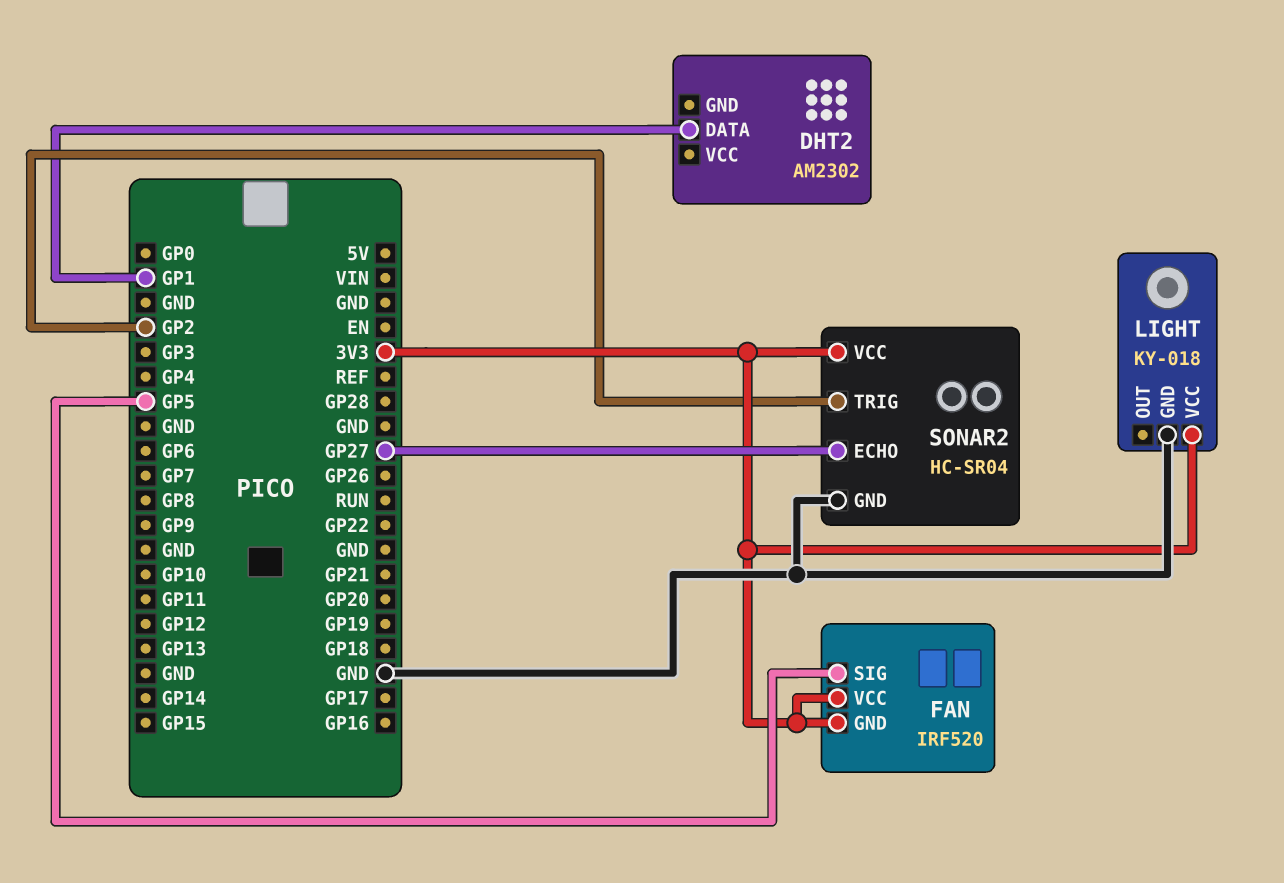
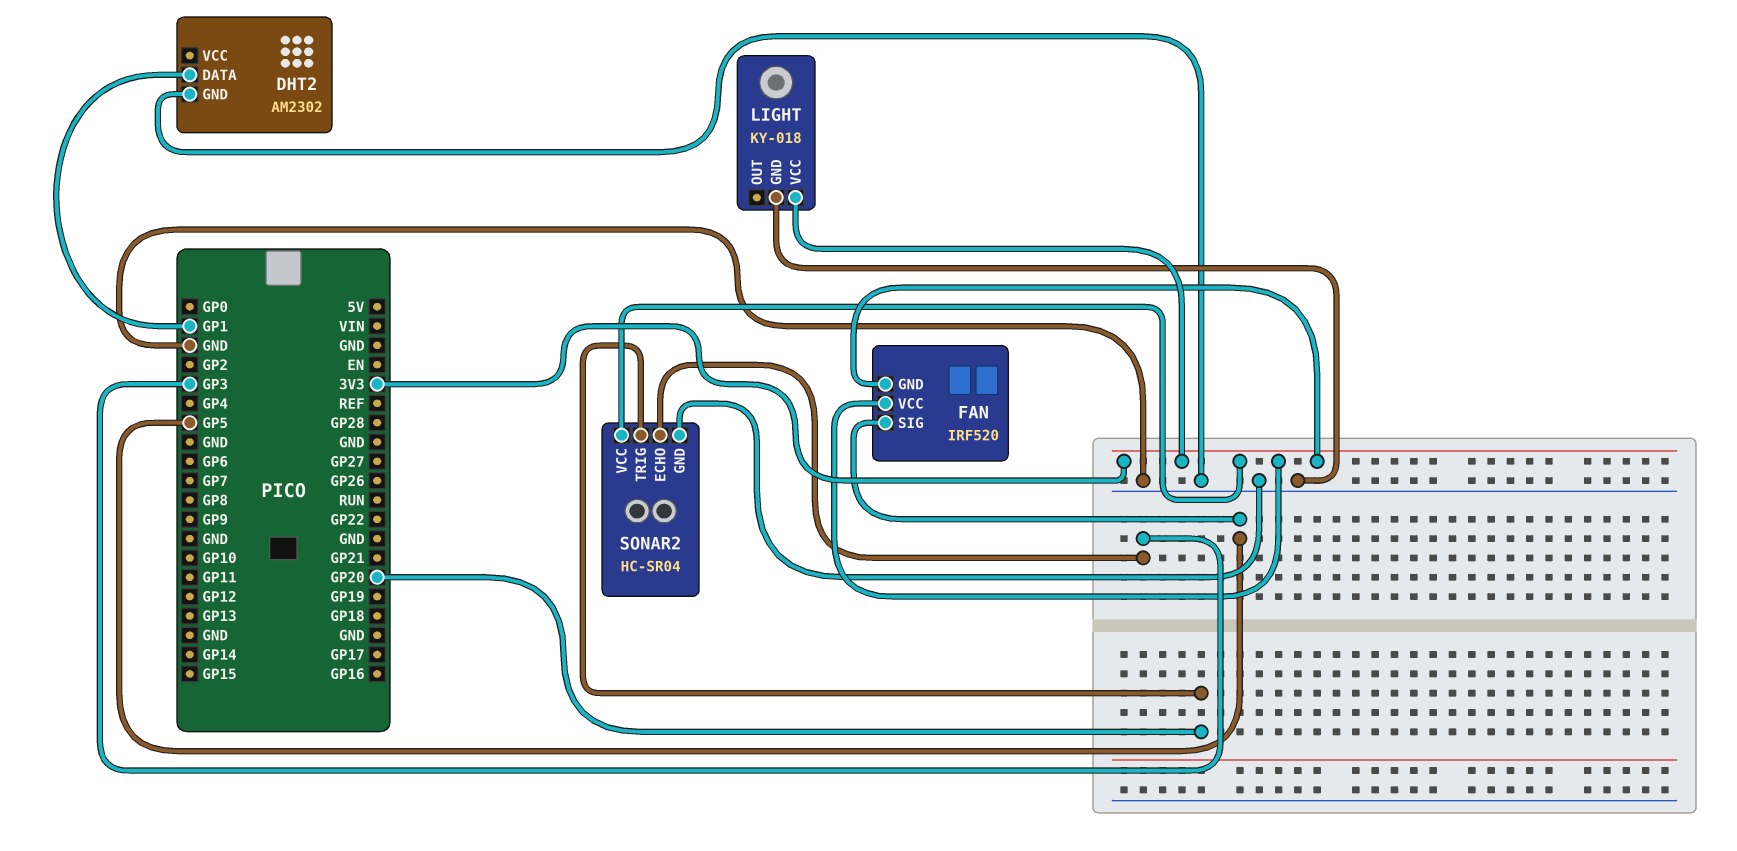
DHT2 pin GND: none -> GND
SONAR2 pin ECHO: GP27 -> GP3
SONAR2 pin TRIG: GP2 -> GP20

